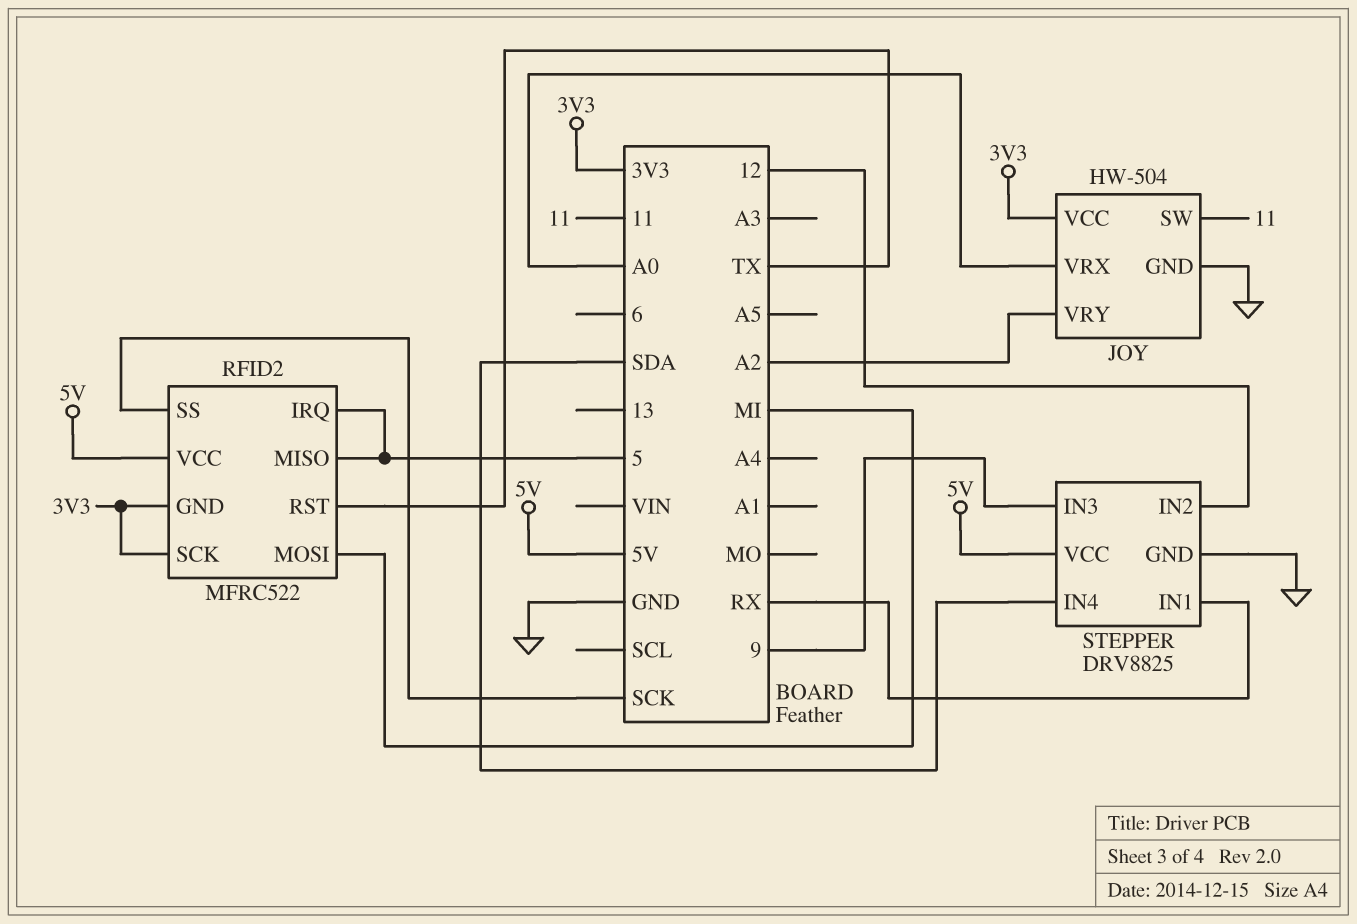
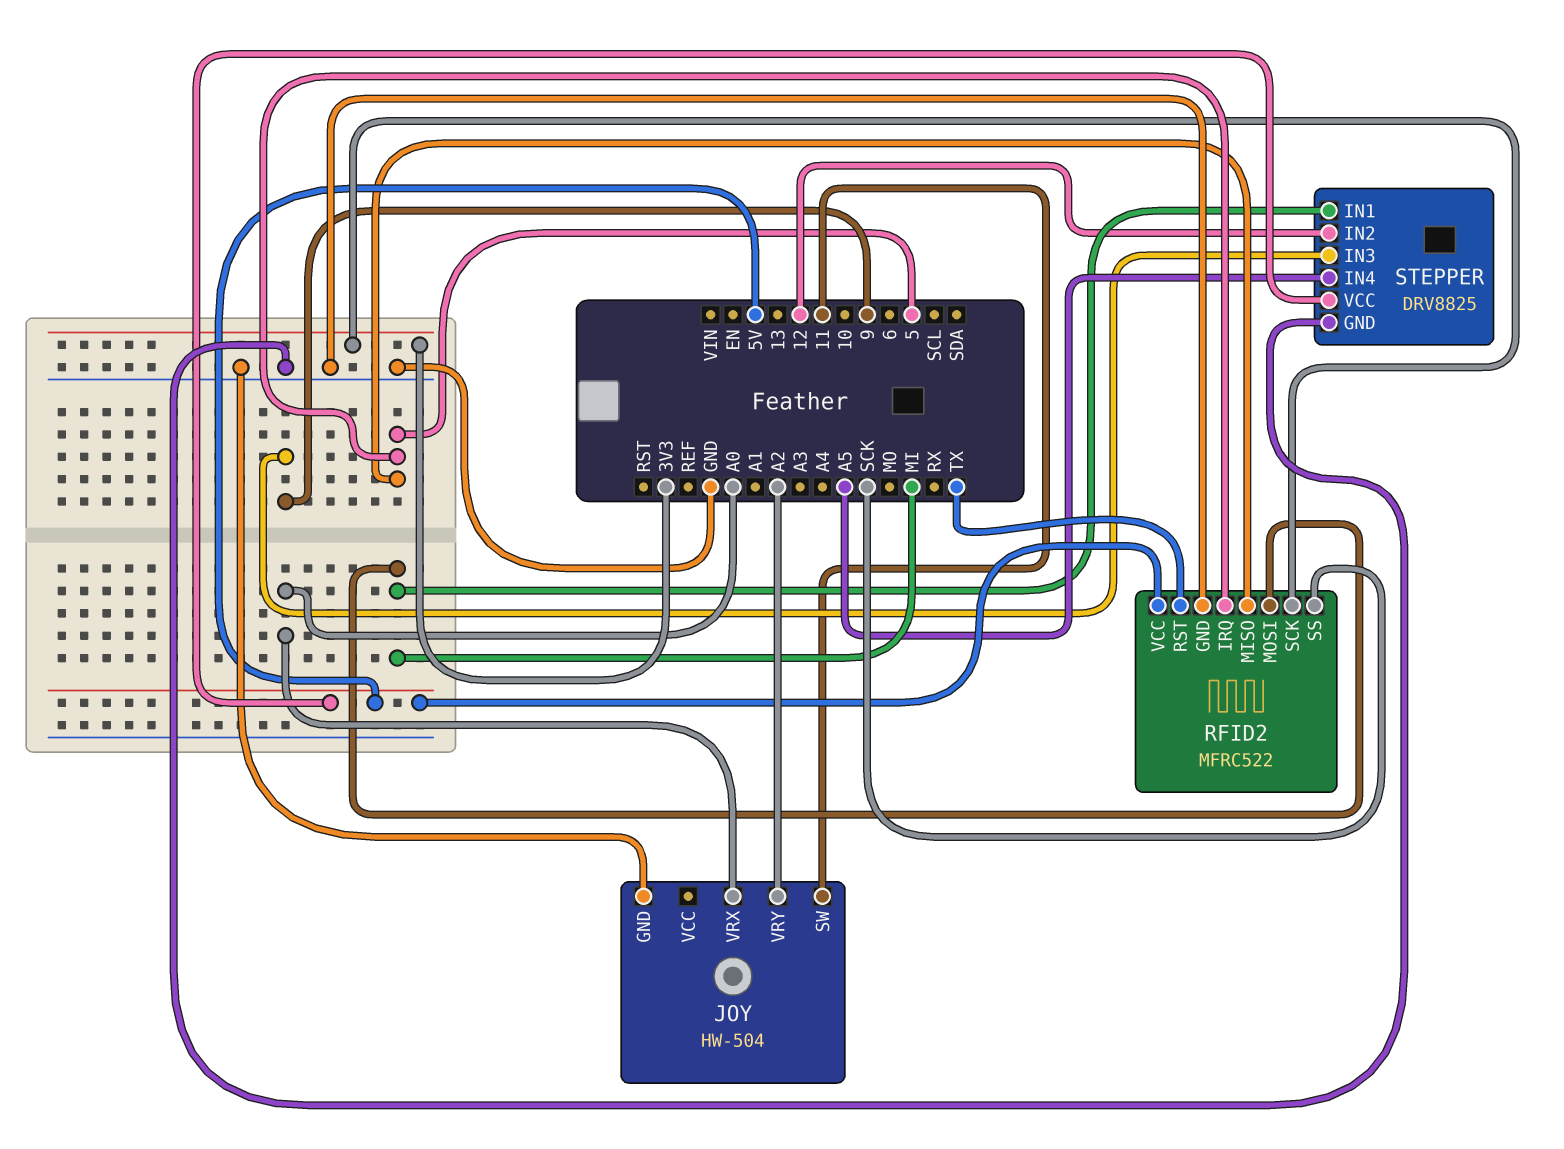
JOY pin VCC: 3V3 -> none
RFID2 pin GND: 3V3 -> GND
STEPPER pin IN1: RX -> MI
STEPPER pin IN4: SDA -> A5

